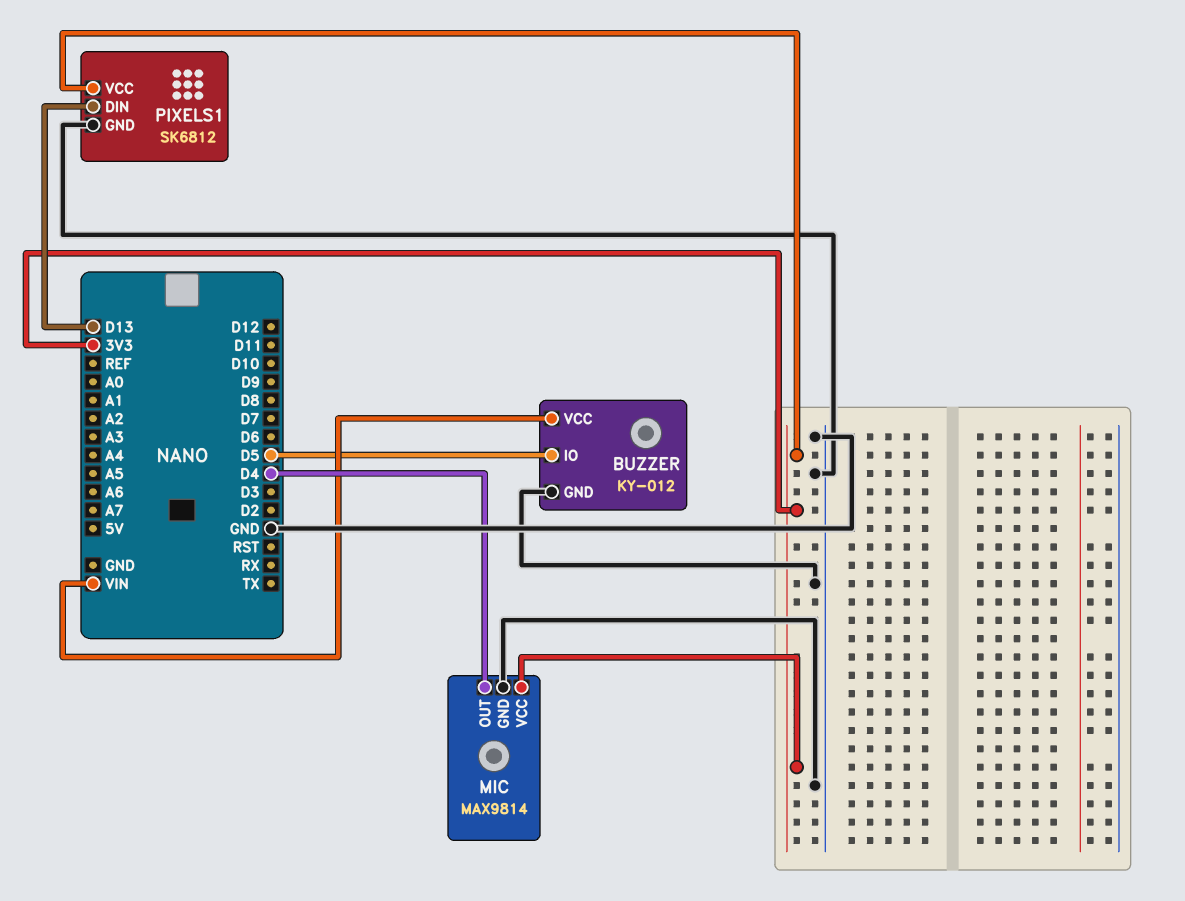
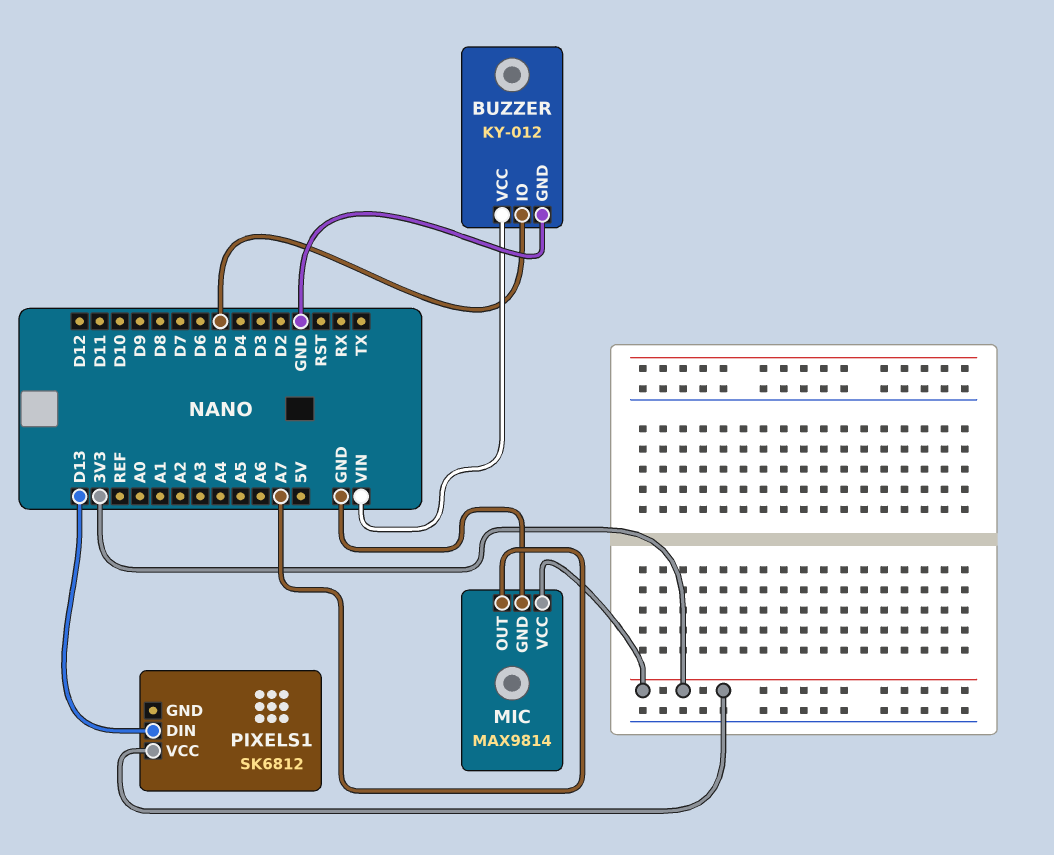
MIC pin OUT: D4 -> A7
PIXELS1 pin GND: GND -> none

